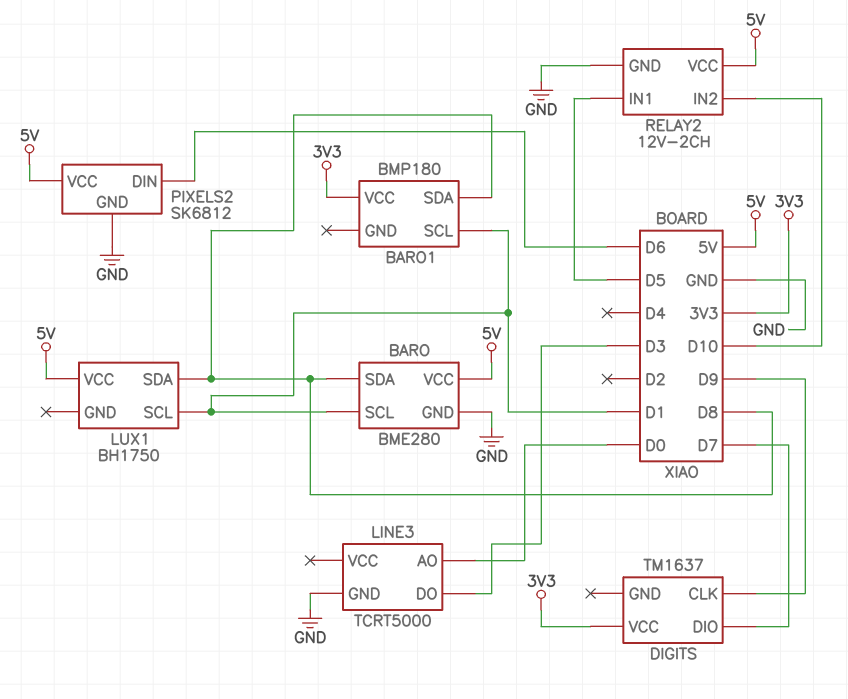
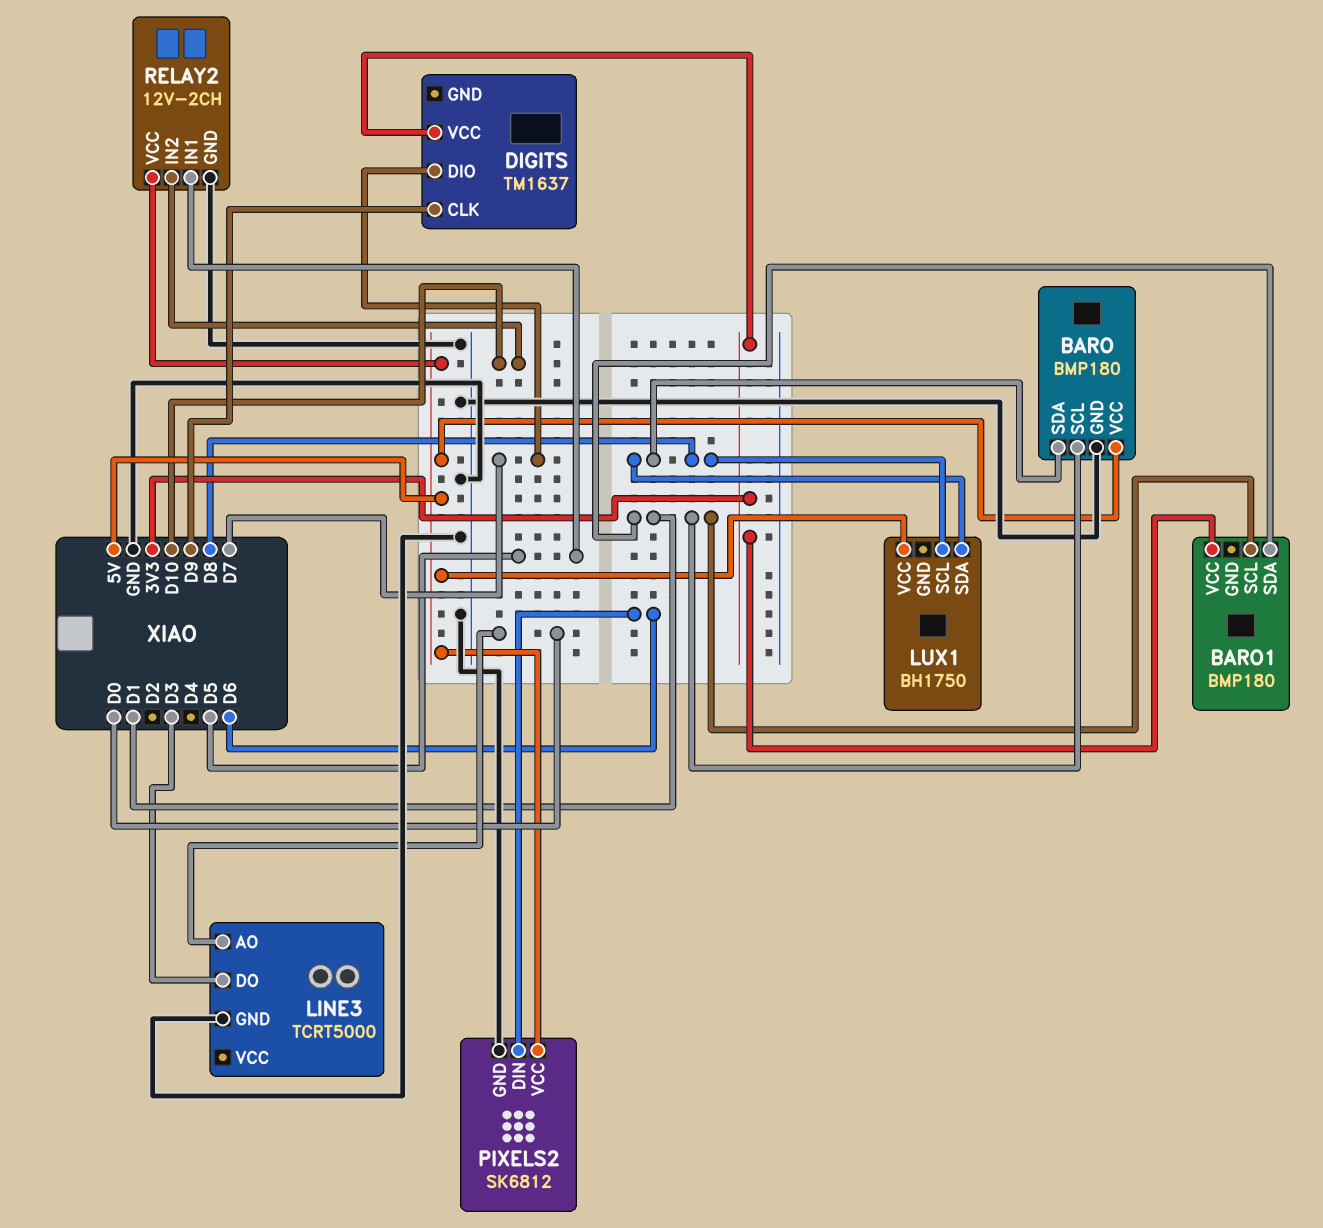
BARO: BME280 -> BMP180
BARO1 pin SDA: D8 -> D1
LUX1 pin SCL: D1 -> D8

